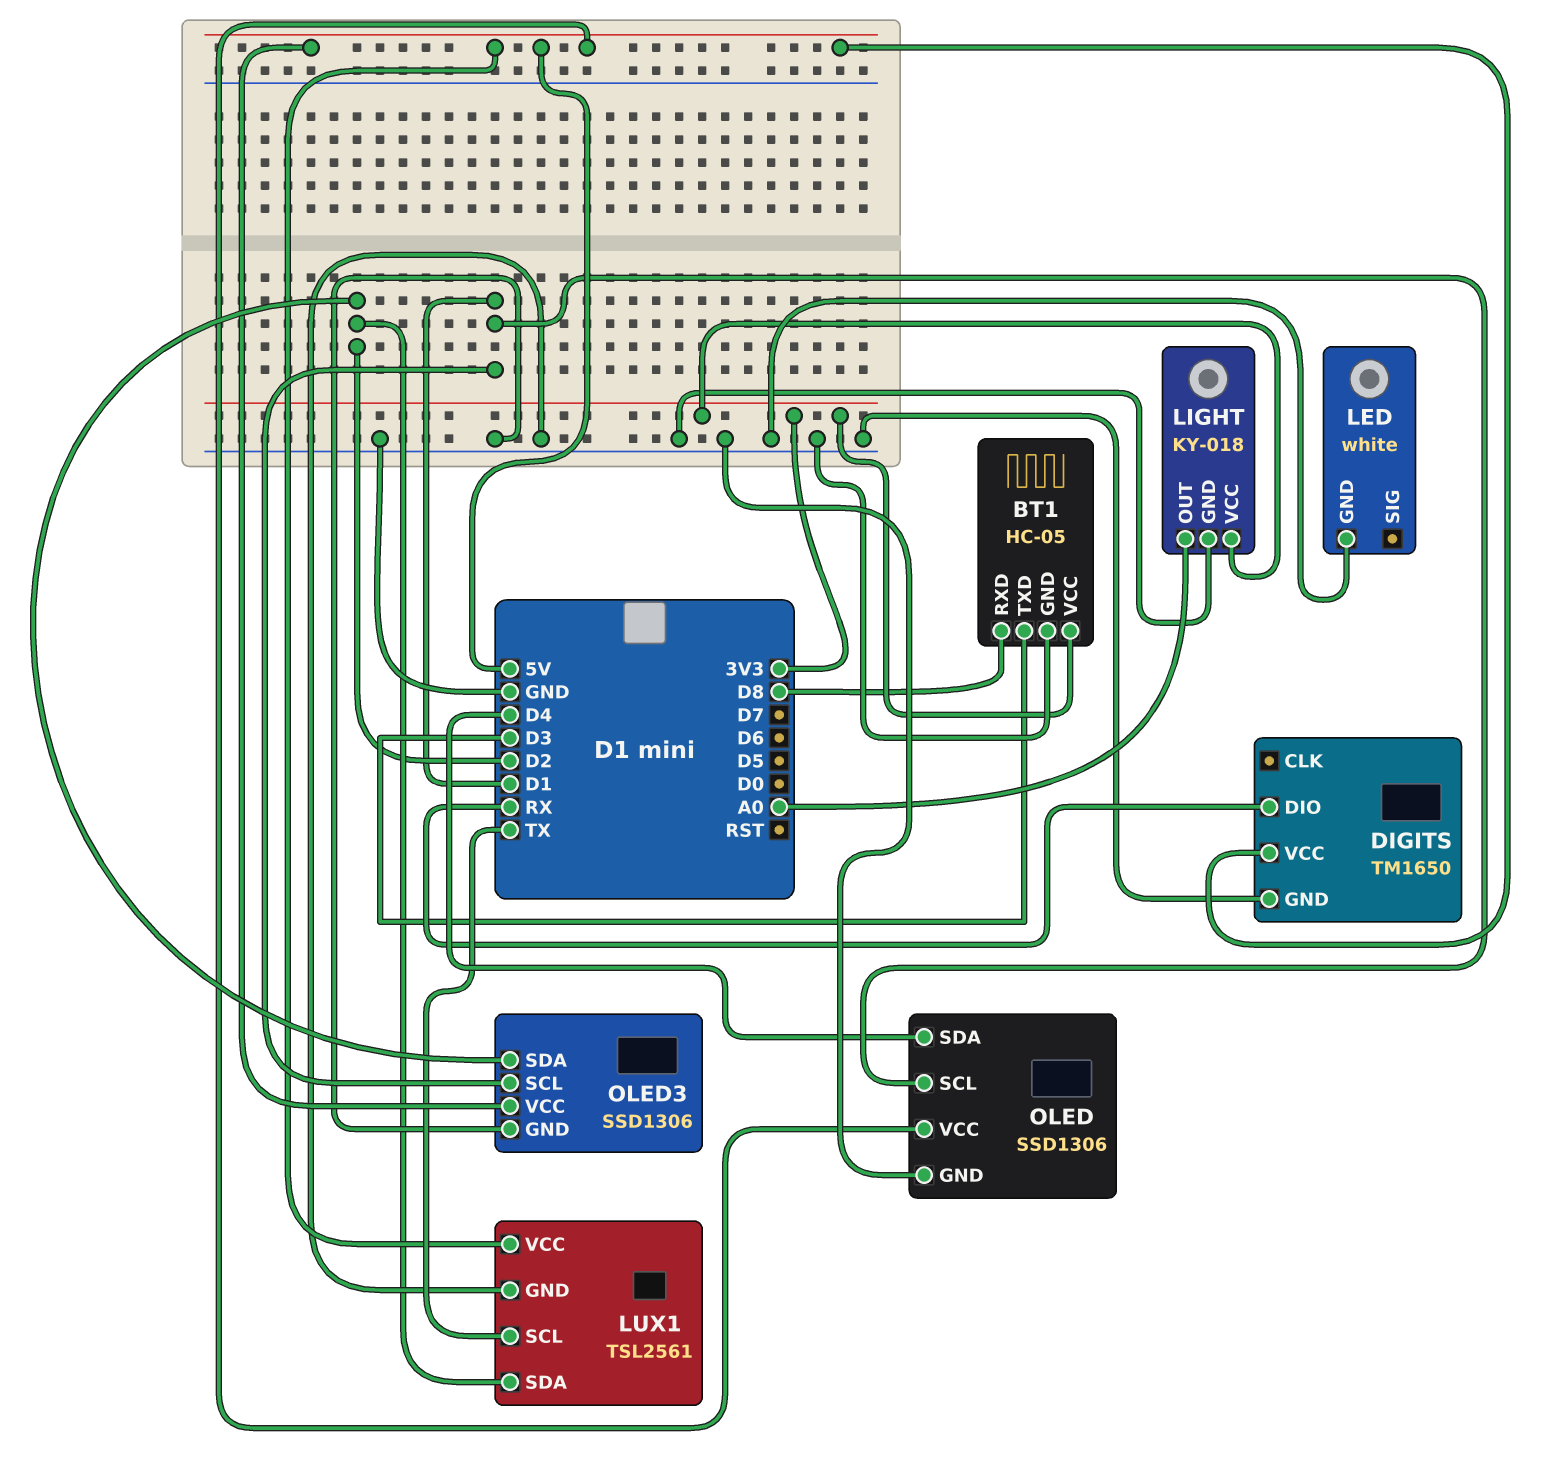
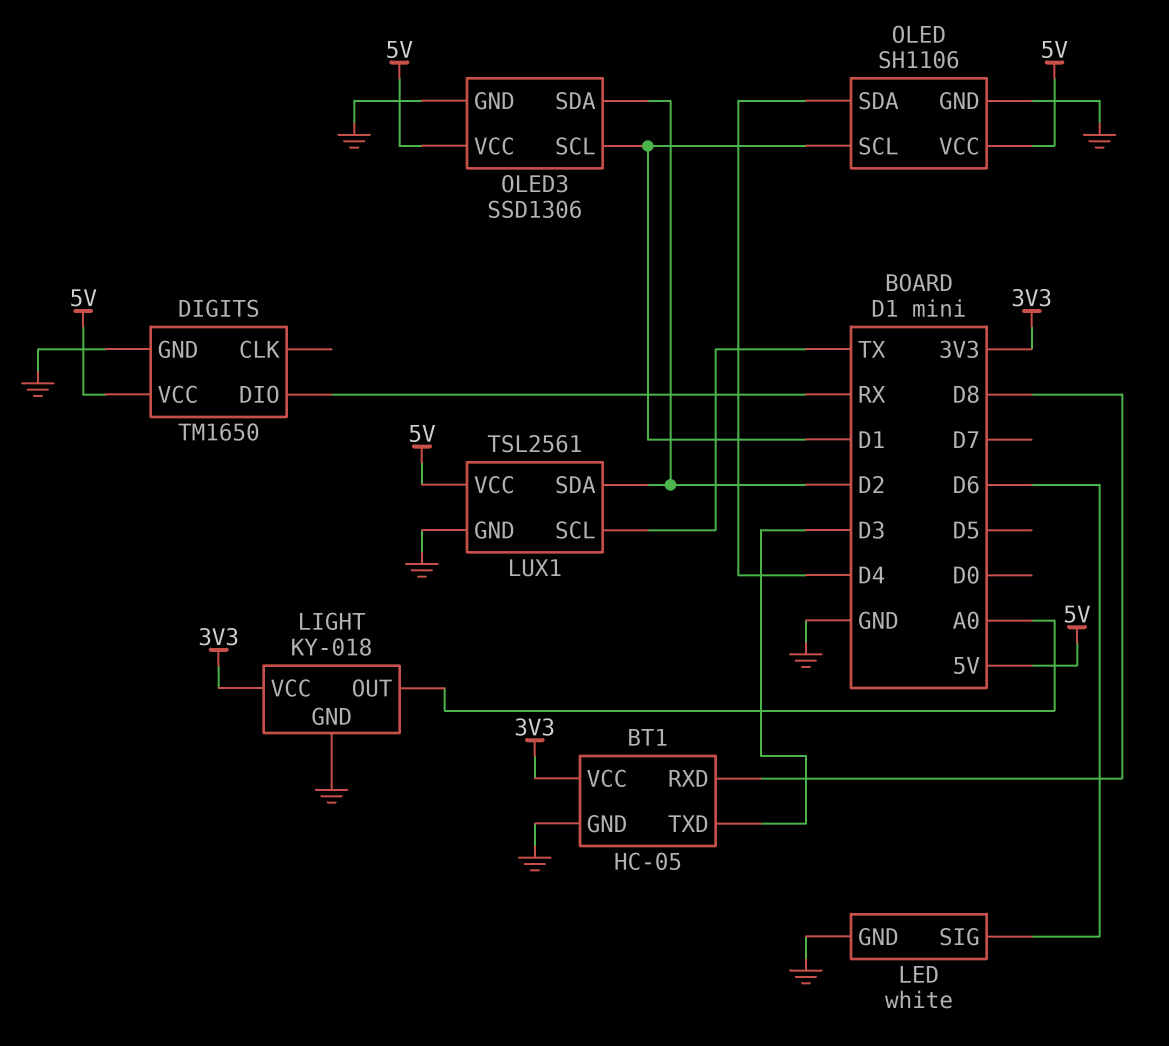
LED pin SIG: none -> D6
OLED: SSD1306 -> SH1106

